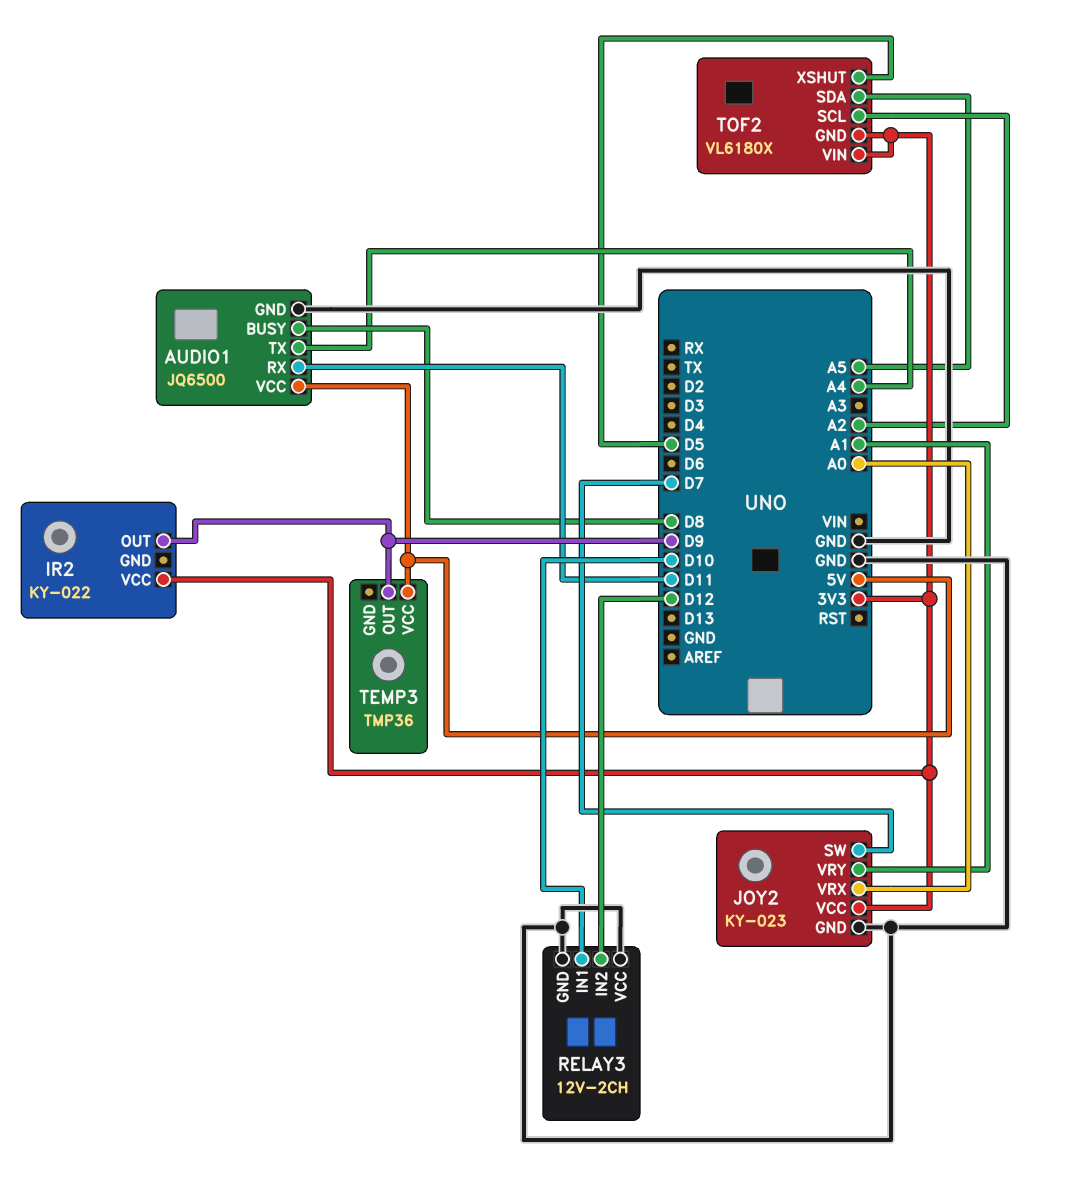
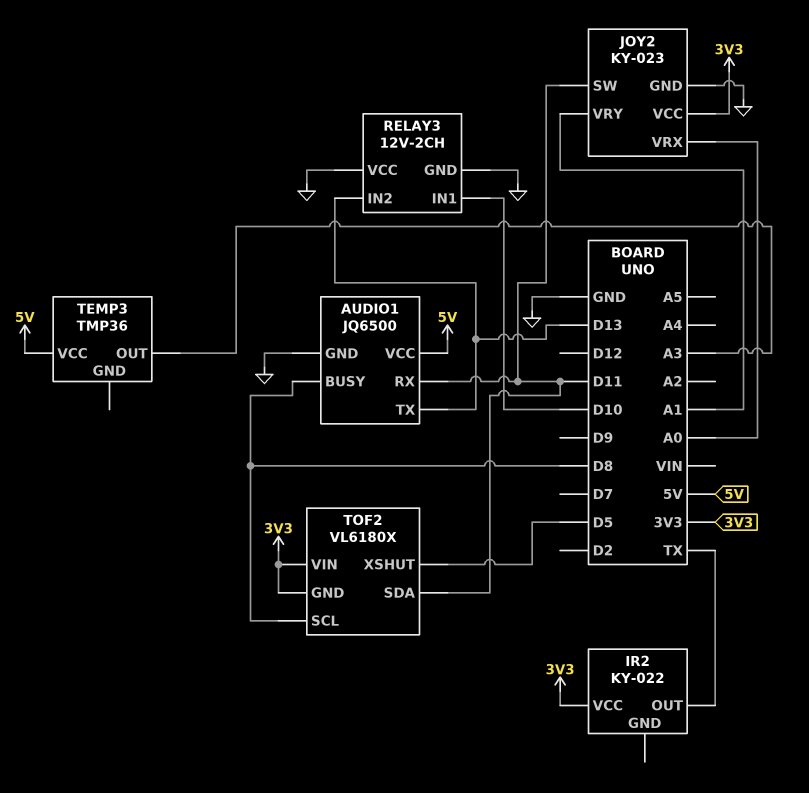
AUDIO1 pin TX: A4 -> D13
IR2 pin OUT: D9 -> TX
JOY2 pin SW: D7 -> D11
RELAY3 pin IN2: D12 -> D13
TEMP3 pin OUT: D9 -> A3
TOF2 pin SCL: A2 -> D8
TOF2 pin SDA: A5 -> D11

